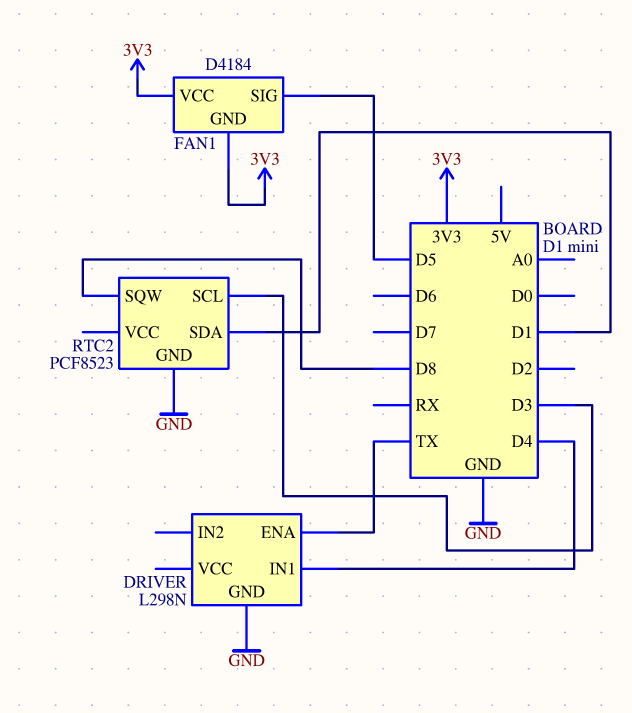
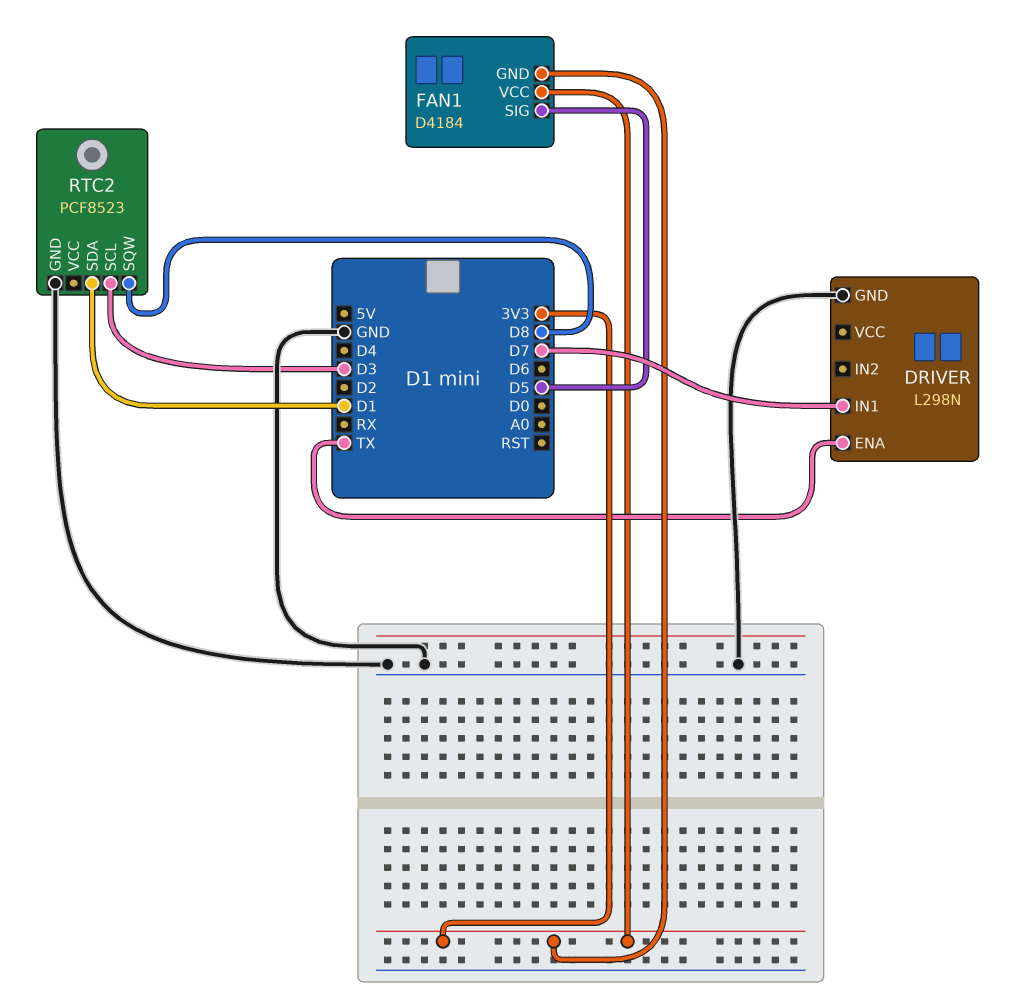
DRIVER pin IN1: D4 -> D7

